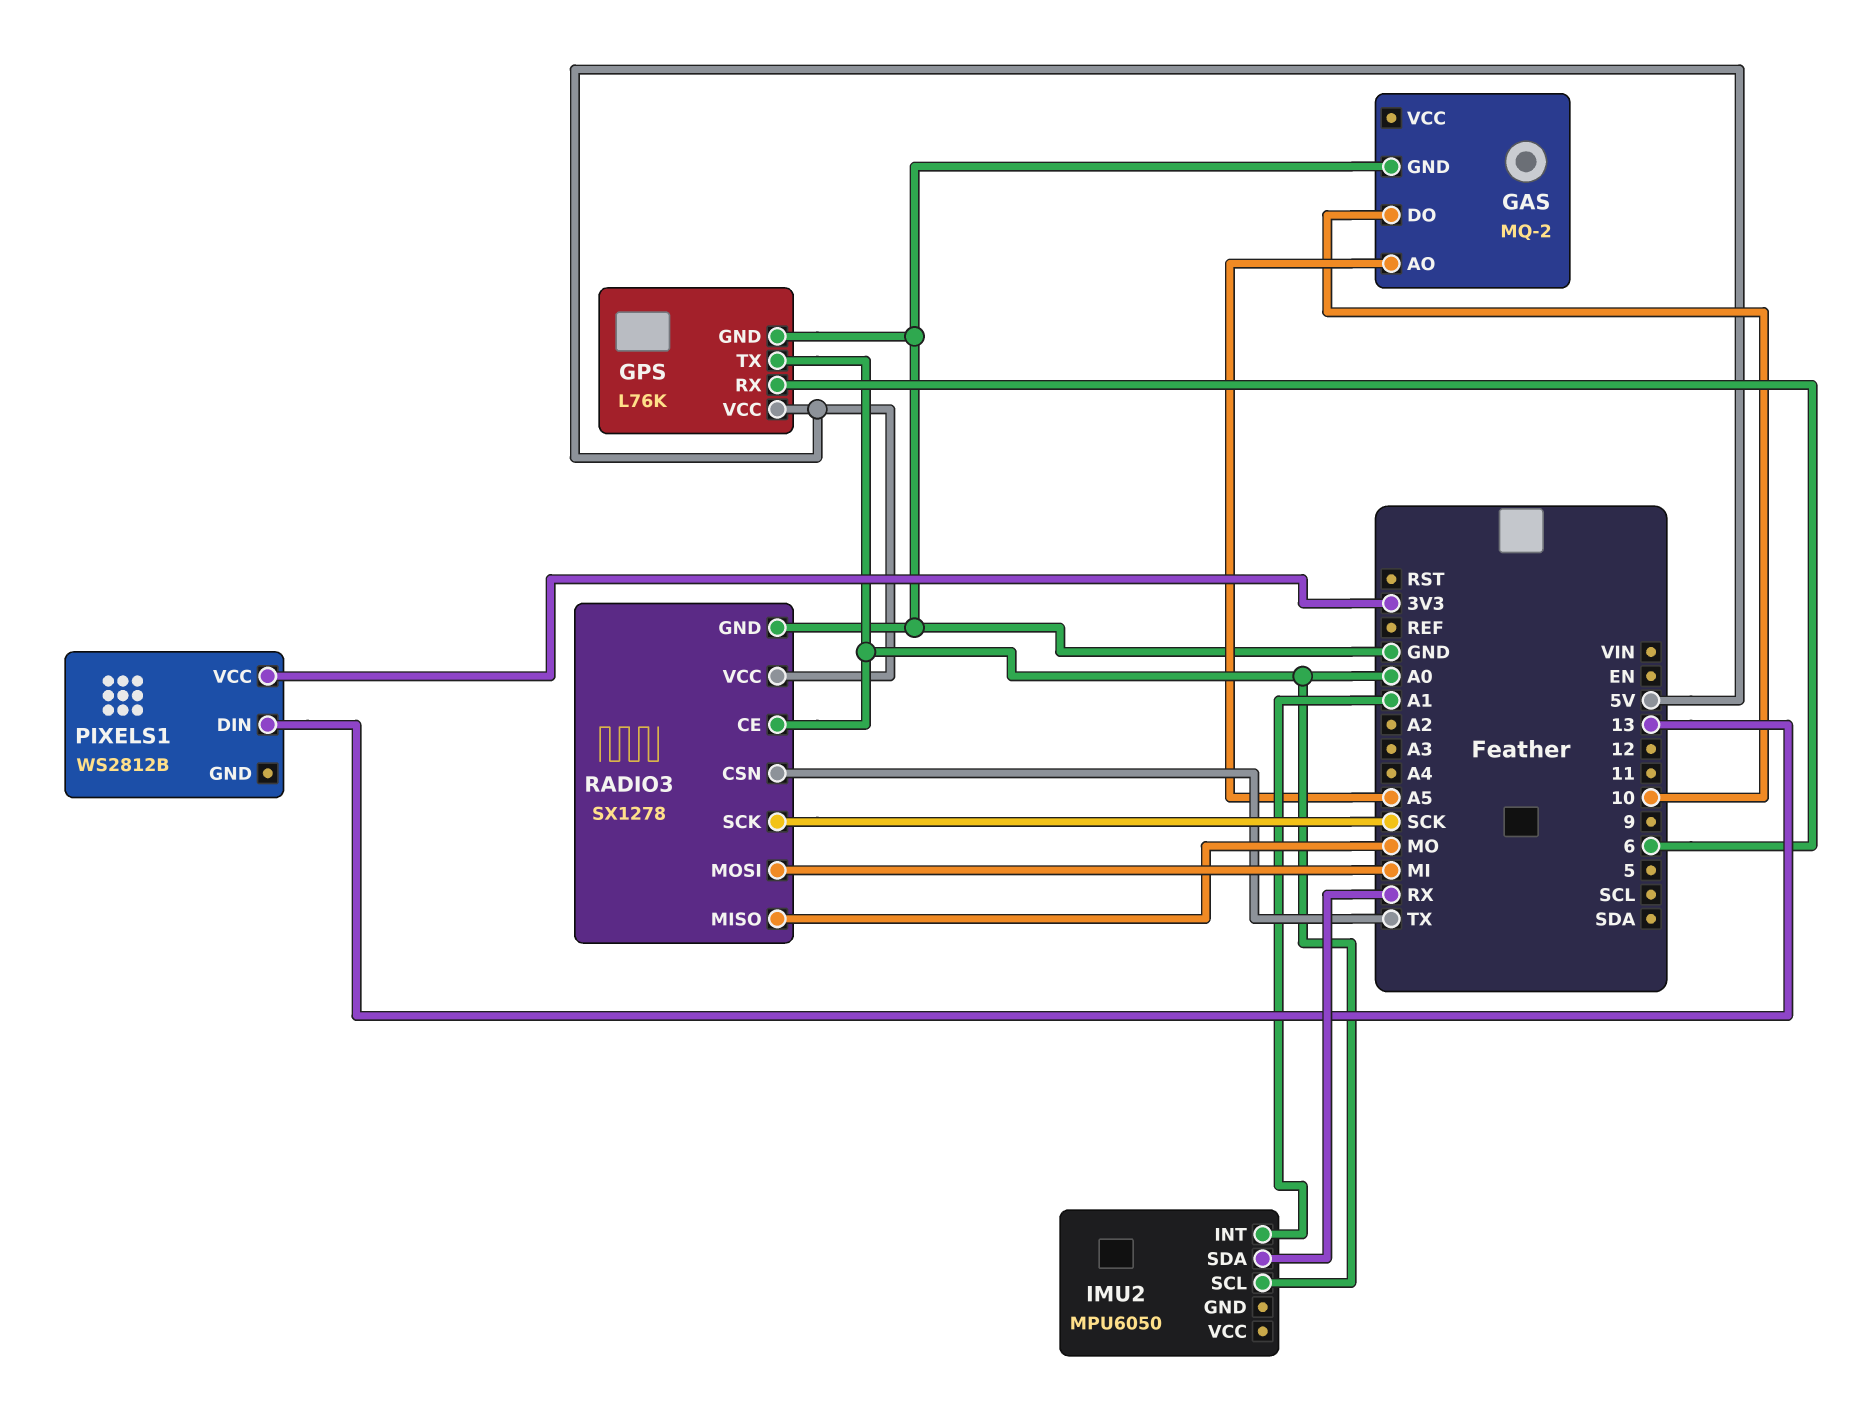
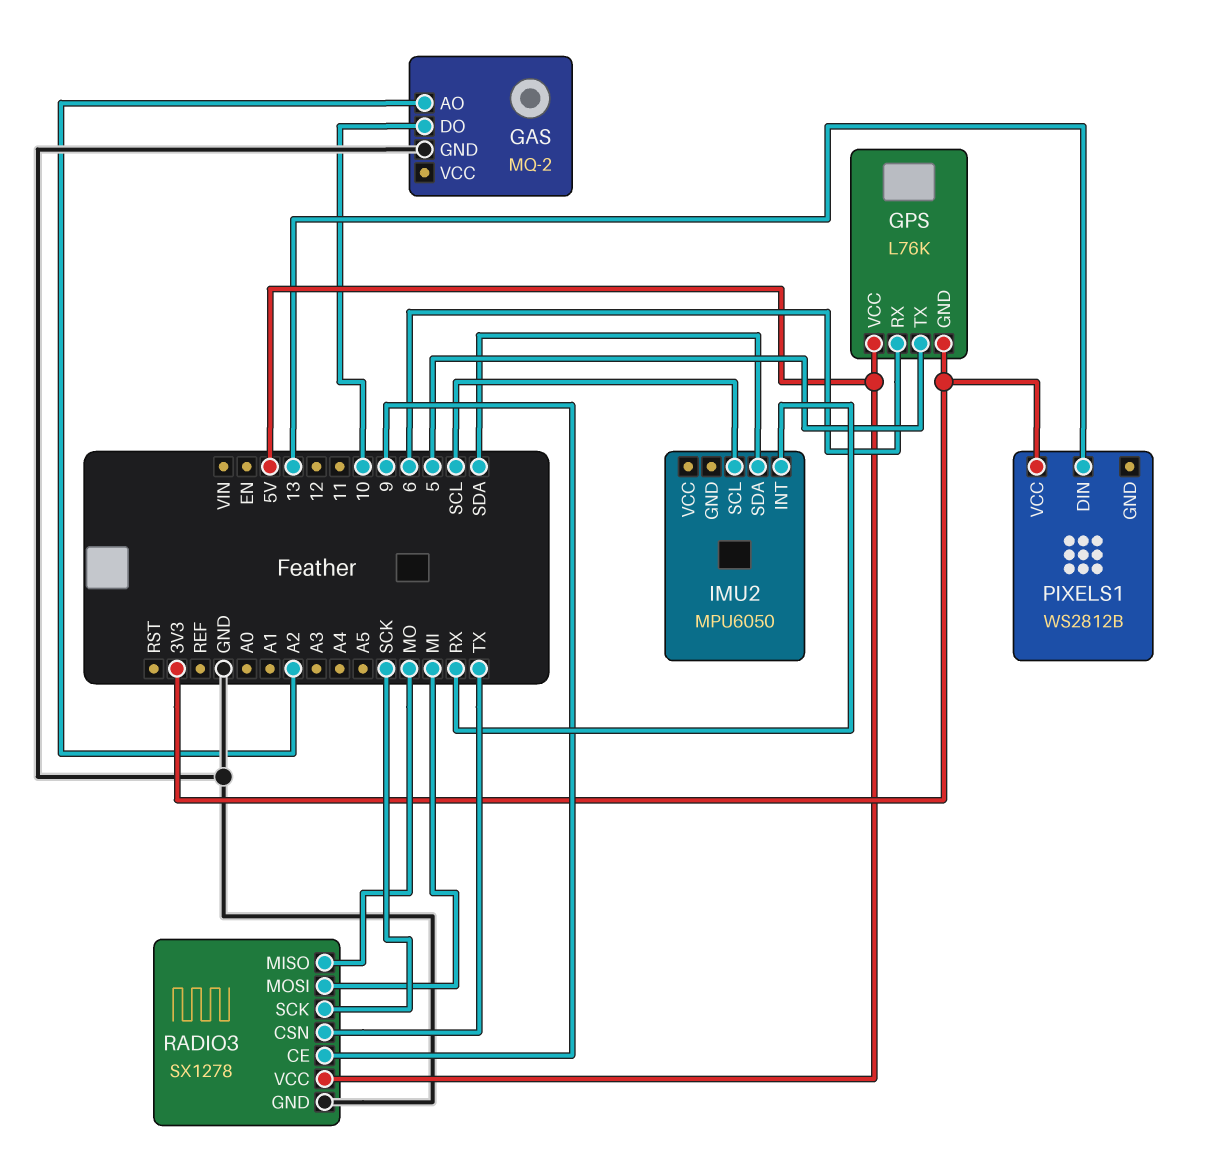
GAS pin AO: A5 -> A2
GPS pin GND: GND -> 3V3
GPS pin TX: A0 -> 5
IMU2 pin INT: A1 -> RX
IMU2 pin SCL: A0 -> SCL
IMU2 pin SDA: RX -> SDA
RADIO3 pin CE: A0 -> 9

